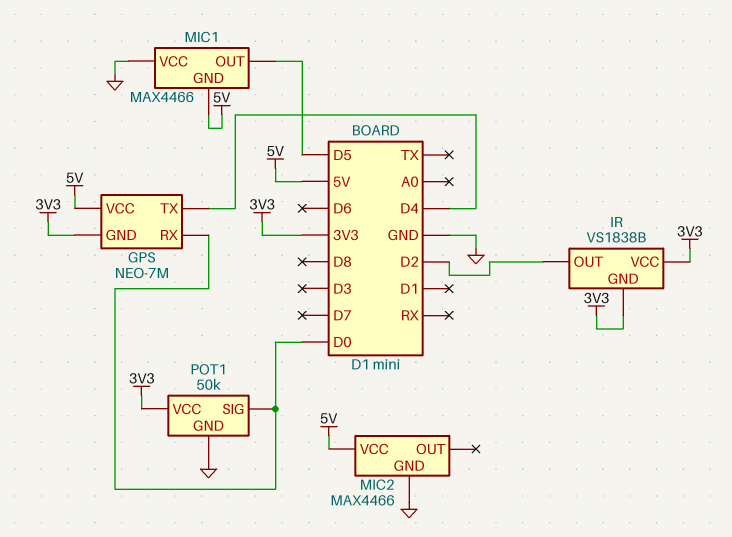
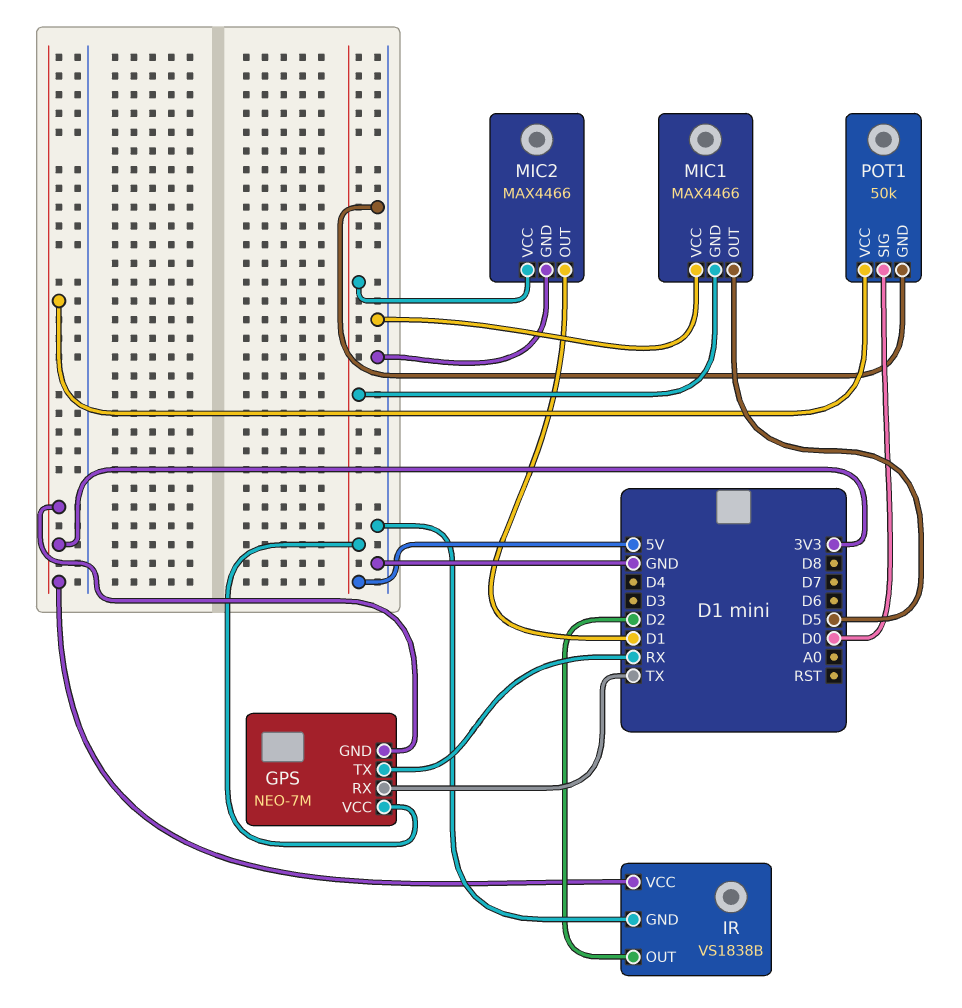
GPS pin RX: D0 -> TX
GPS pin TX: D4 -> RX
IR pin GND: 3V3 -> GND
MIC2 pin OUT: none -> D1

